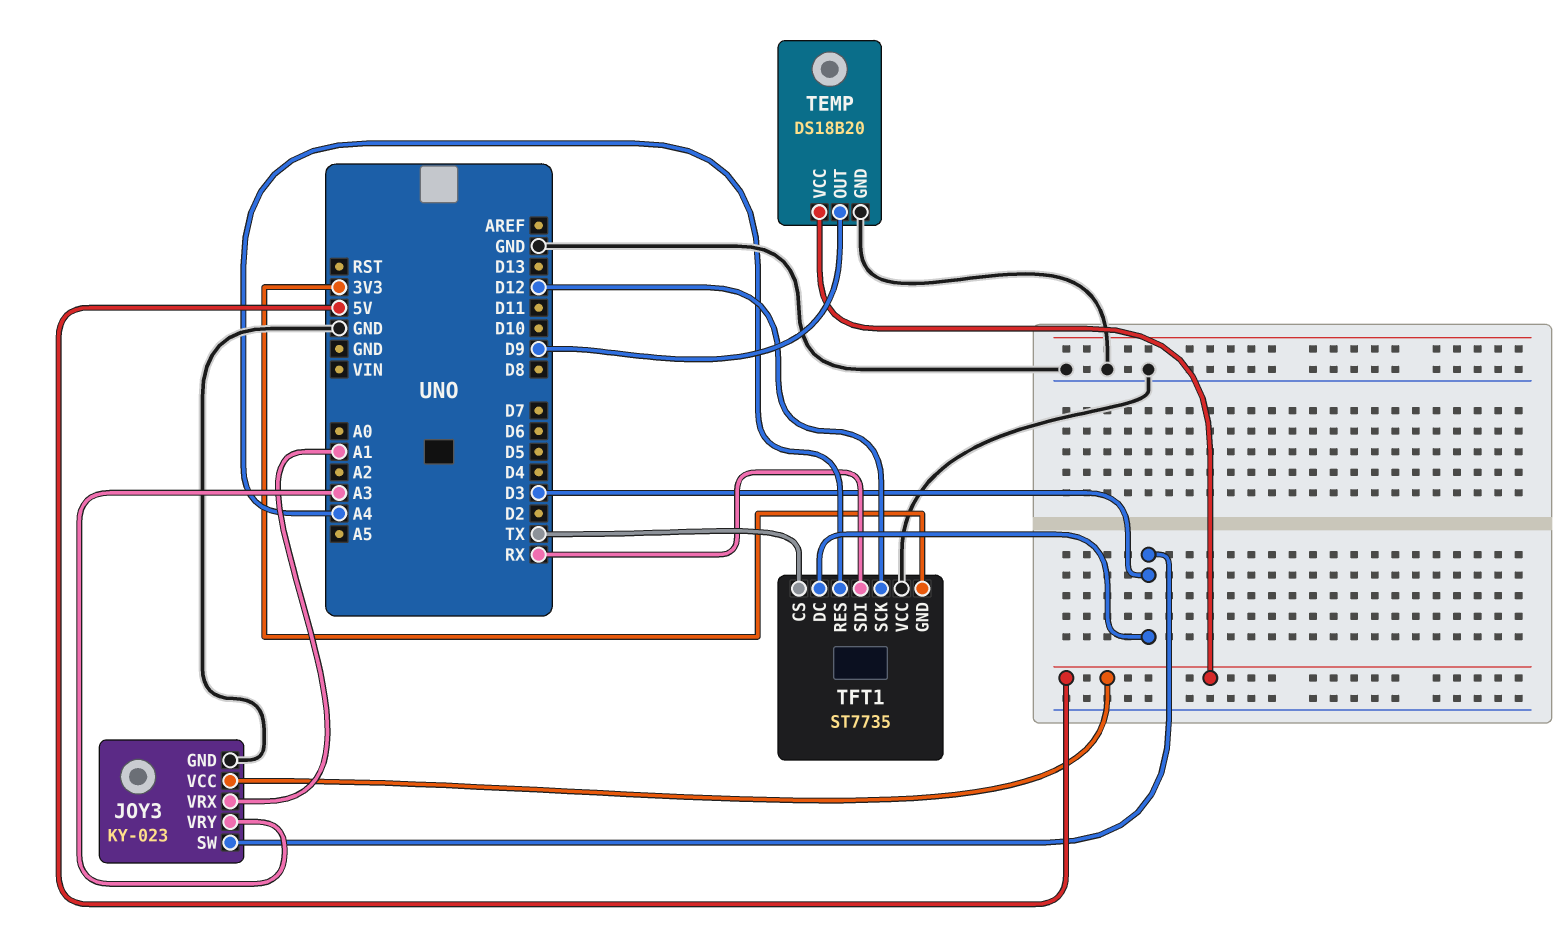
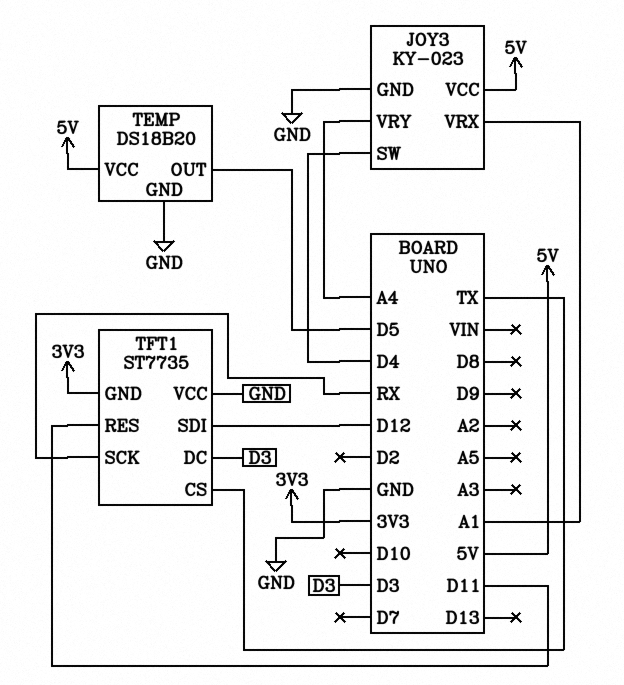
JOY3 pin SW: D3 -> D4
JOY3 pin VRY: A3 -> A4
TEMP pin OUT: D9 -> D5
TFT1 pin RES: A4 -> D11
TFT1 pin SCK: D12 -> RX
TFT1 pin SDI: RX -> D12

